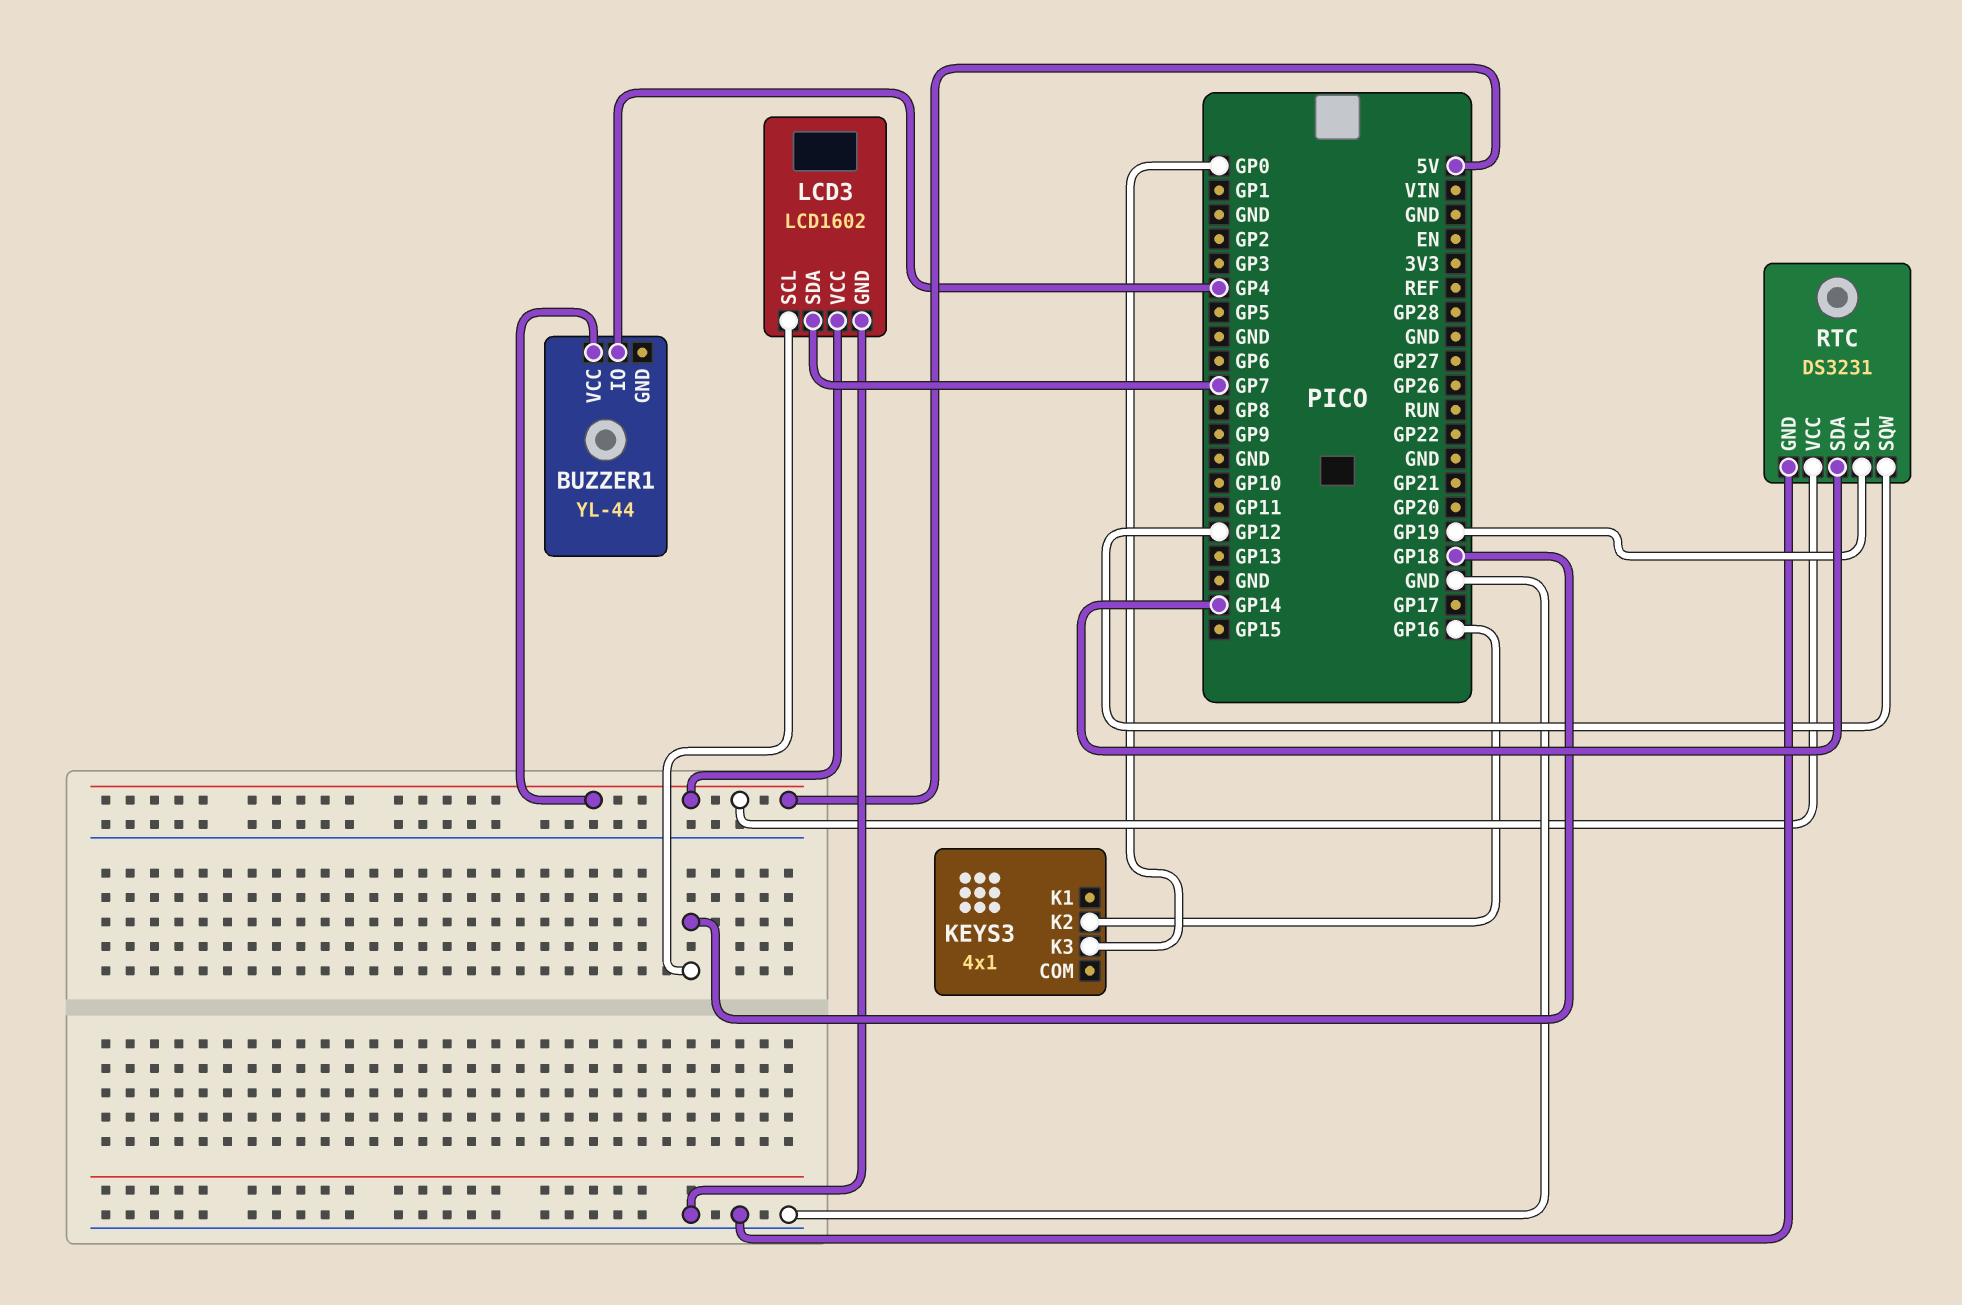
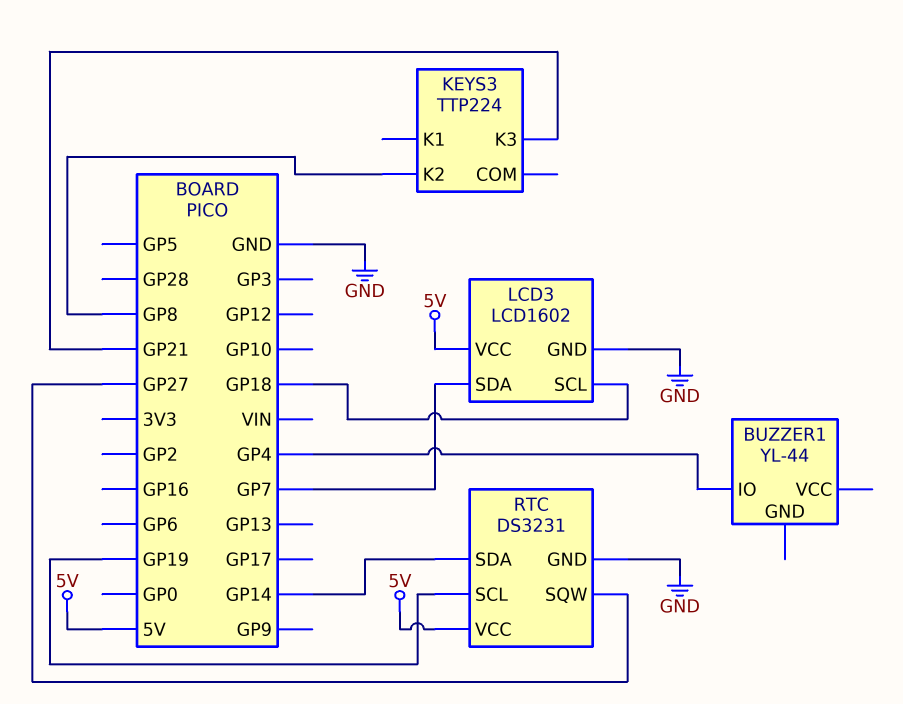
BUZZER1 pin VCC: 5V -> none
KEYS3: 4x1 -> TTP224
KEYS3 pin K2: GP16 -> GP8
KEYS3 pin K3: GP0 -> GP21
RTC pin SQW: GP12 -> GP27

